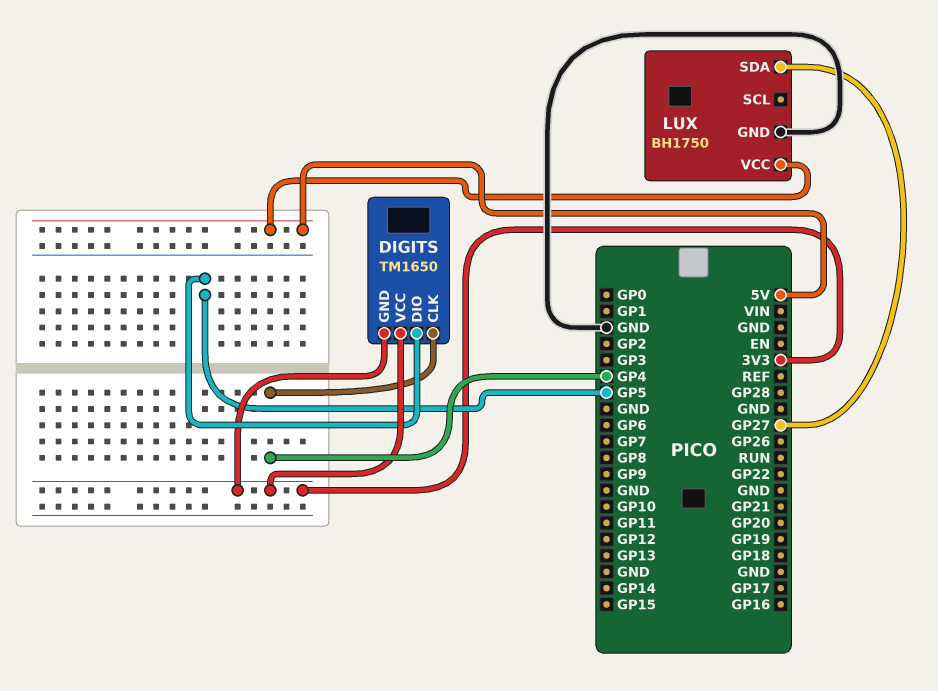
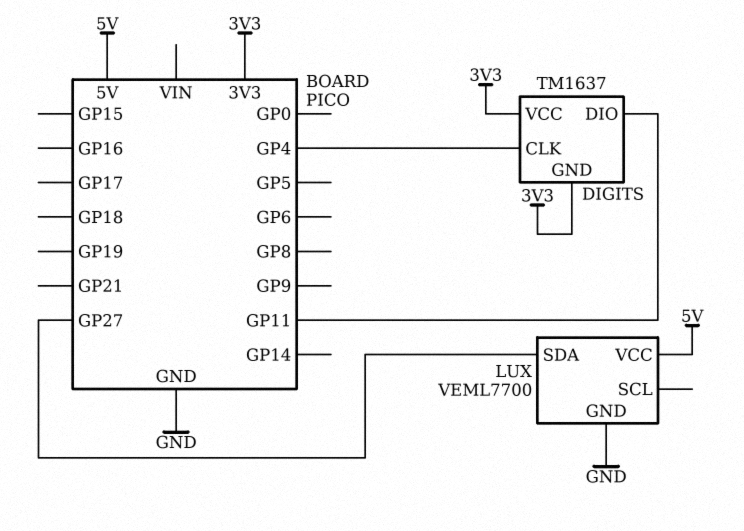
DIGITS: TM1650 -> TM1637
DIGITS pin DIO: GP5 -> GP11
LUX: BH1750 -> VEML7700

